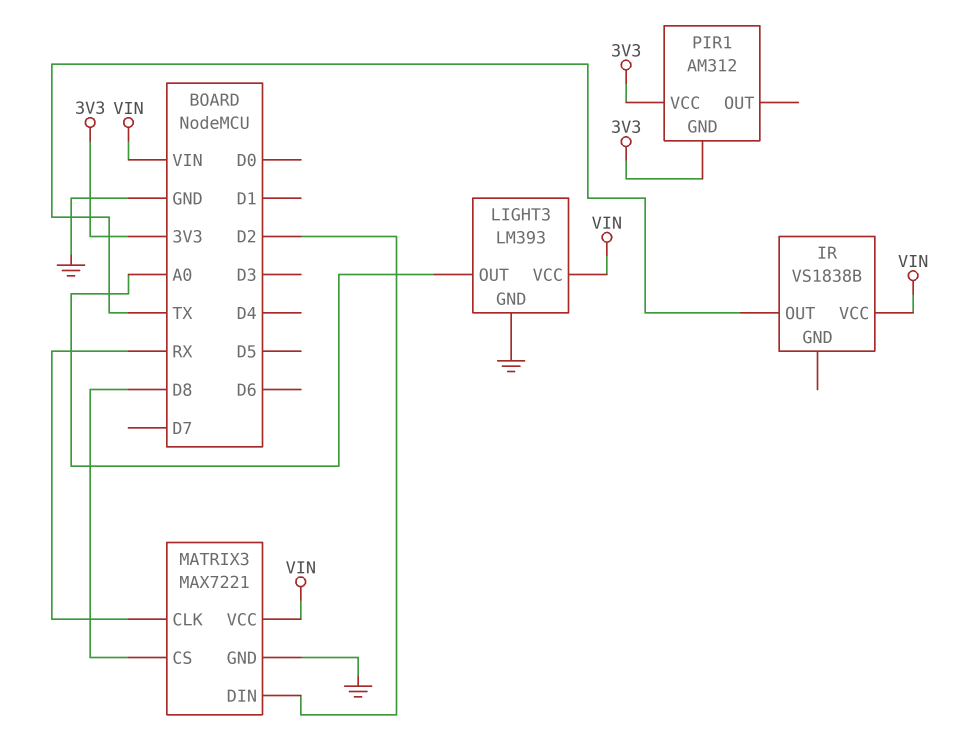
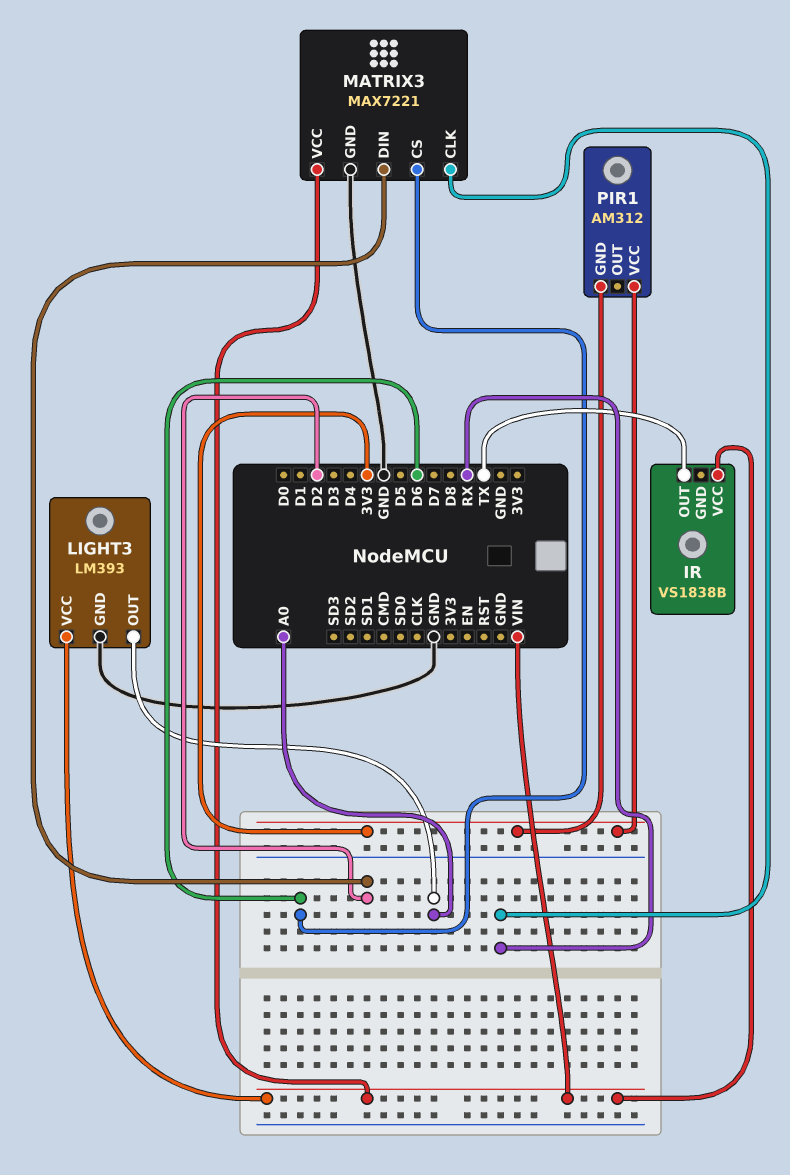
MATRIX3 pin CS: D8 -> D6

